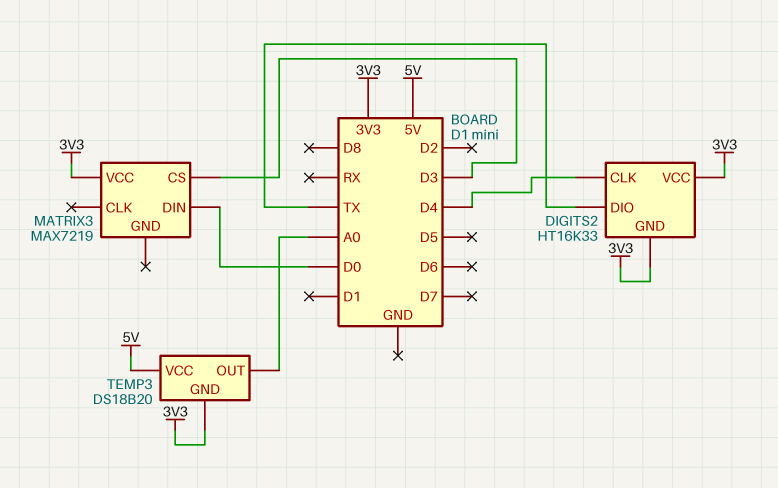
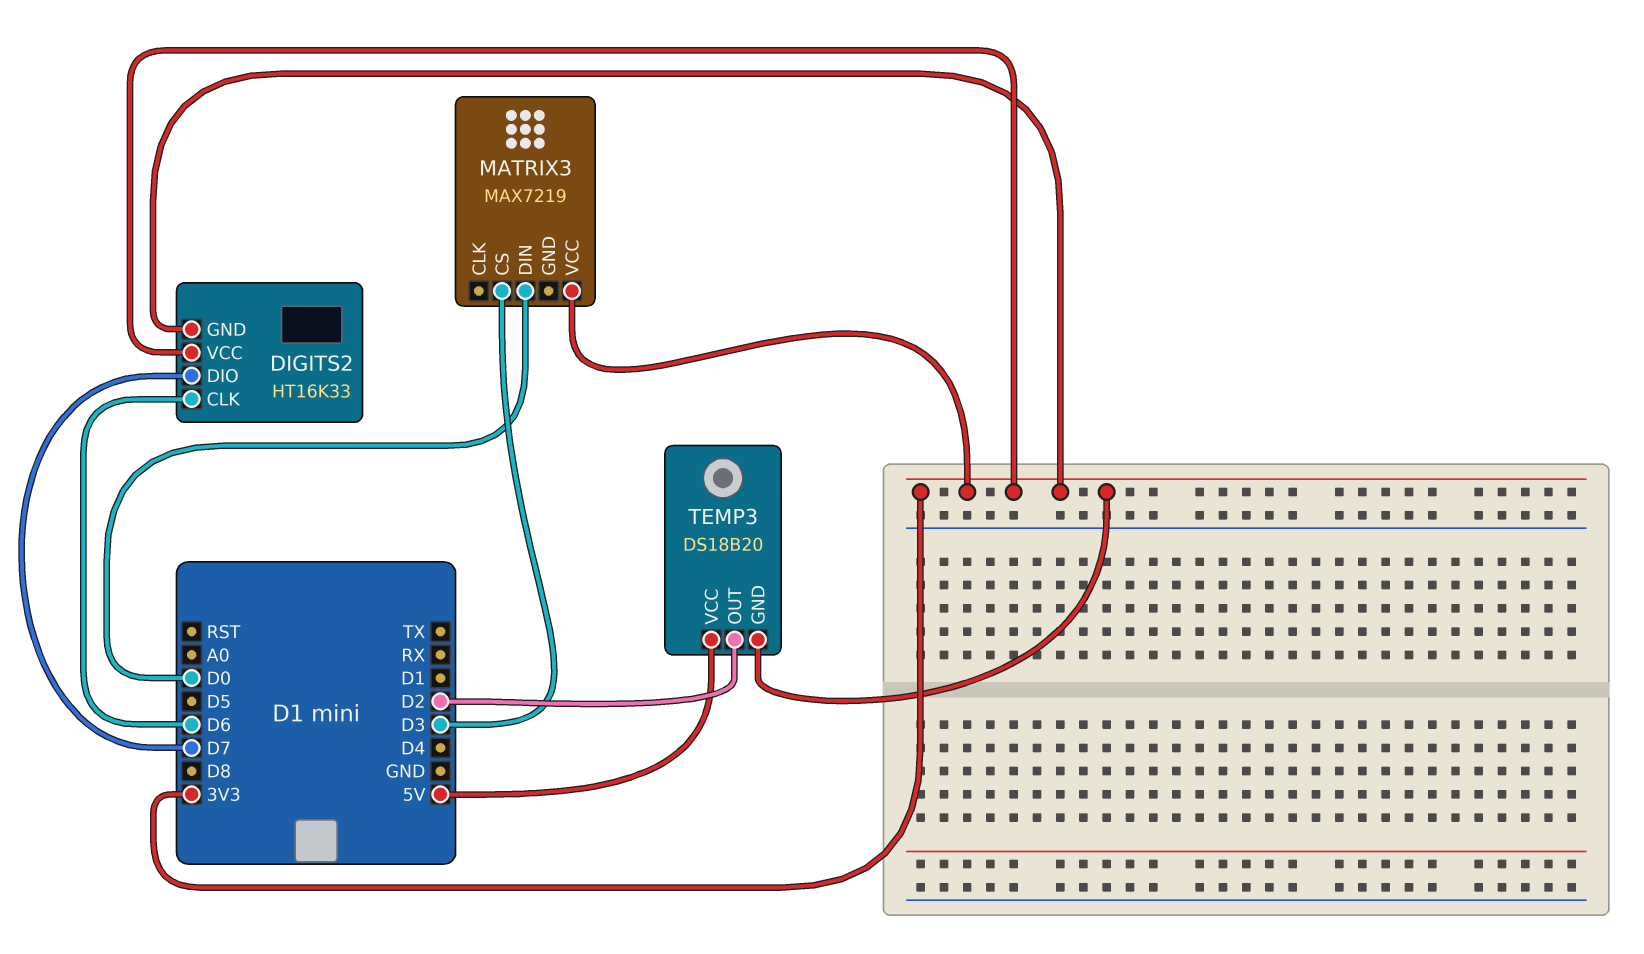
DIGITS2 pin CLK: D4 -> D6
DIGITS2 pin DIO: TX -> D7
TEMP3 pin OUT: A0 -> D2

